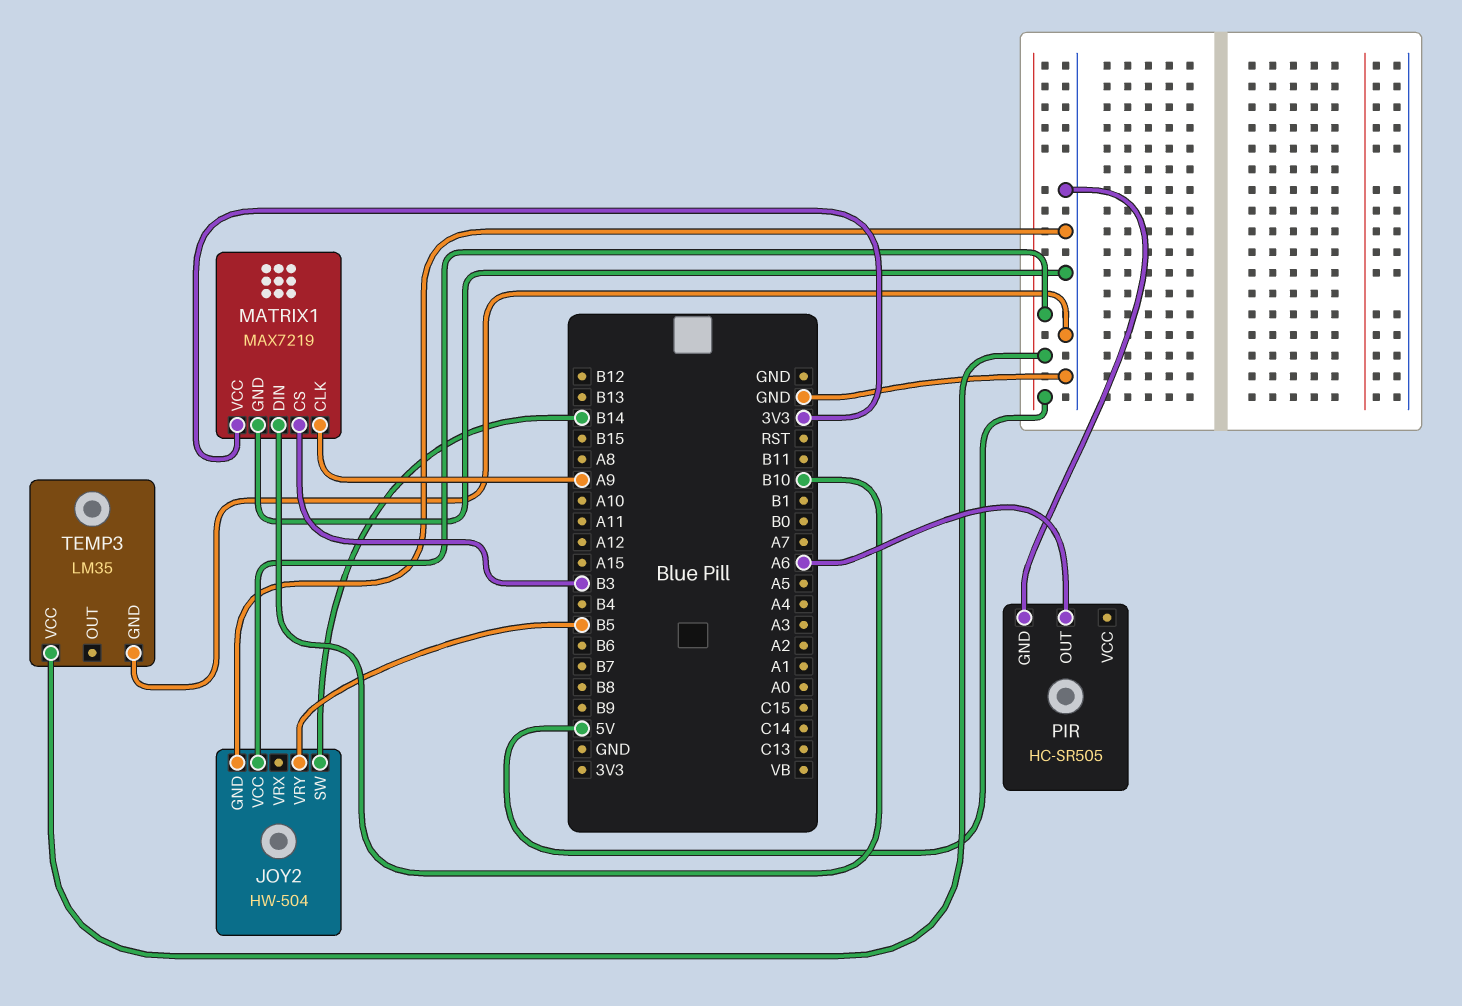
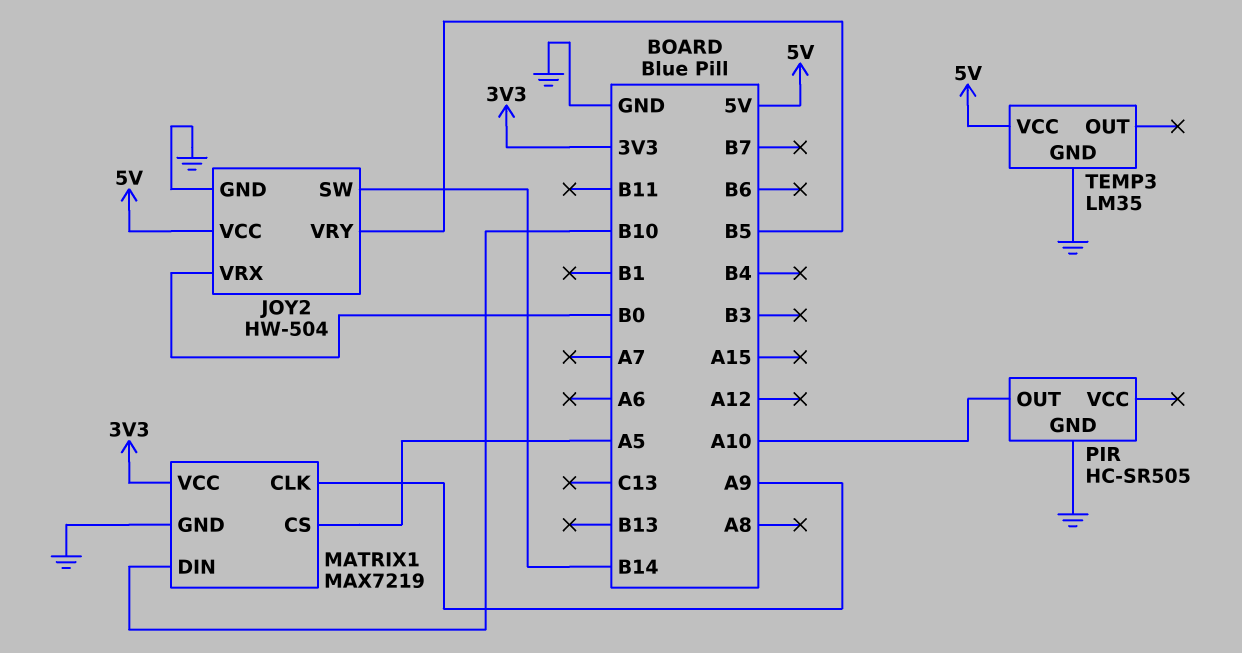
JOY2 pin VRX: none -> B0
MATRIX1 pin CS: B3 -> A5
PIR pin OUT: A6 -> A10

